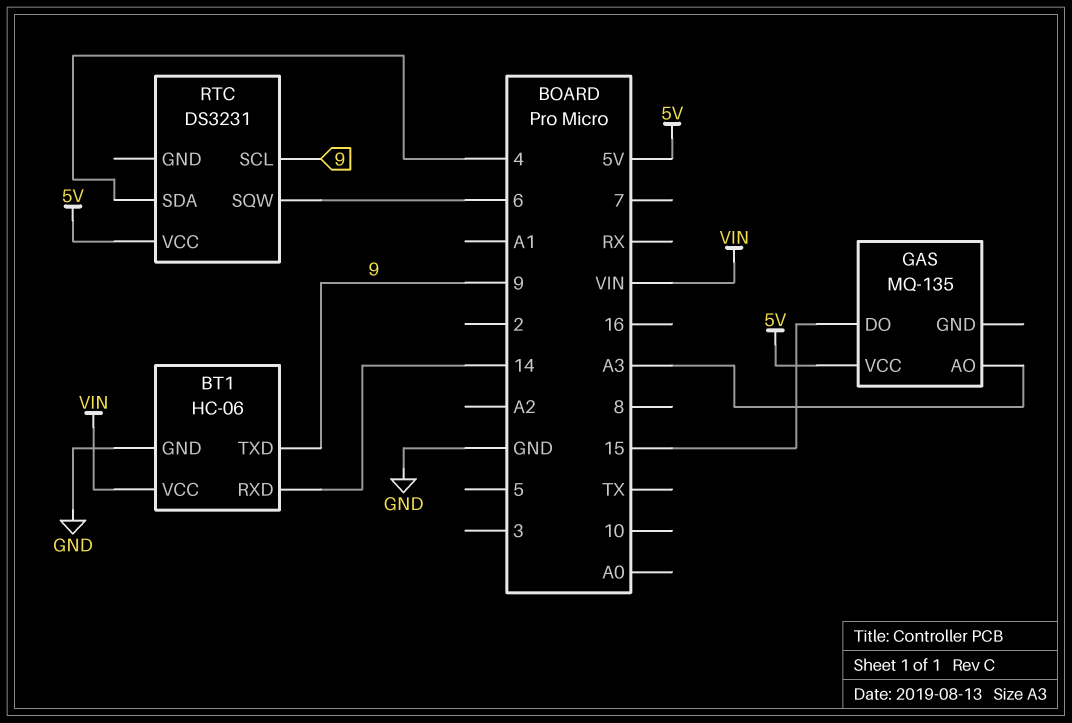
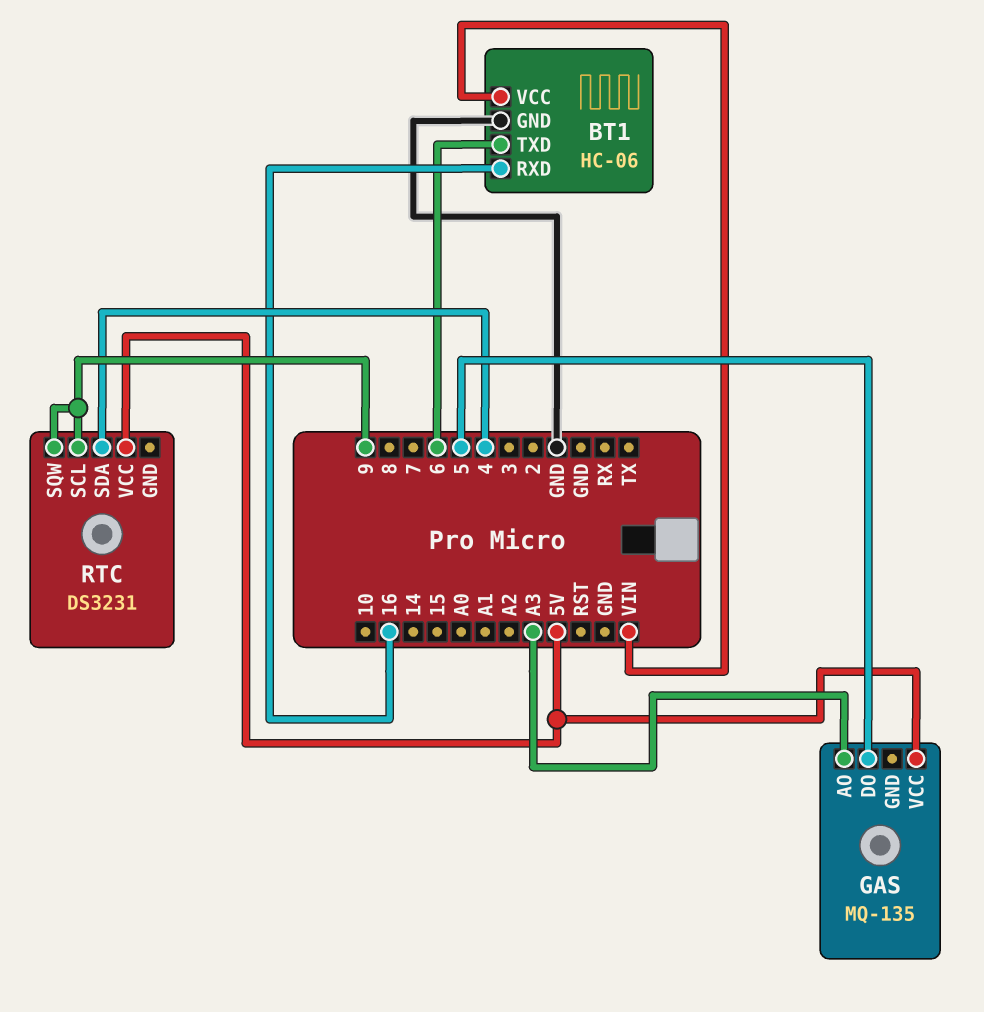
BT1 pin RXD: 14 -> 16
BT1 pin TXD: 9 -> 6
GAS pin DO: 15 -> 5
RTC pin SQW: 6 -> 9

